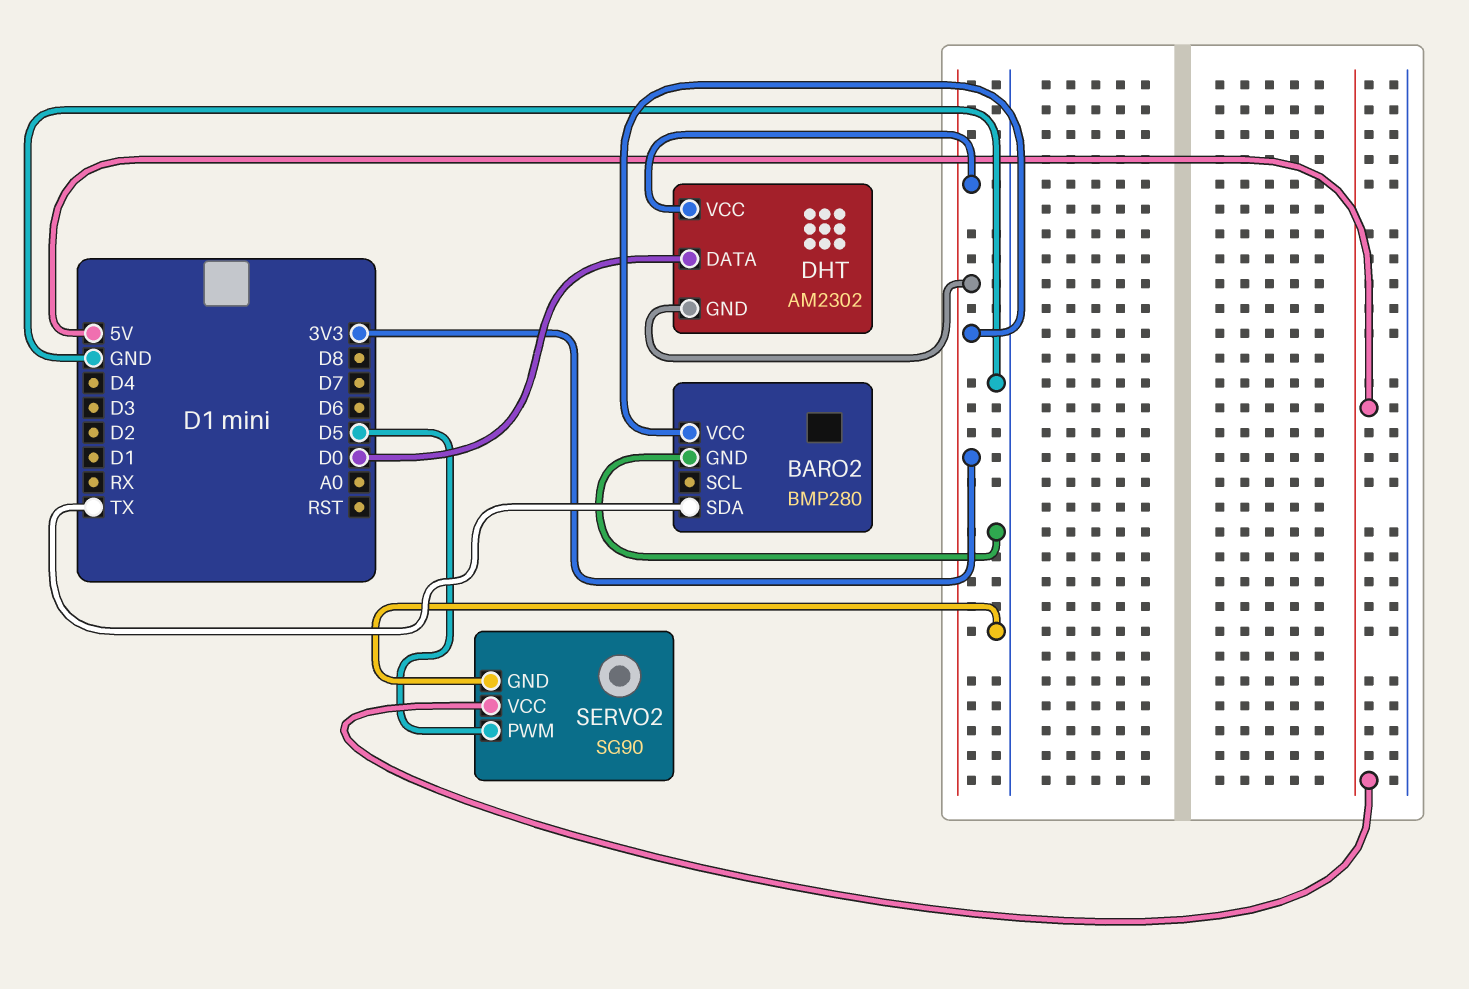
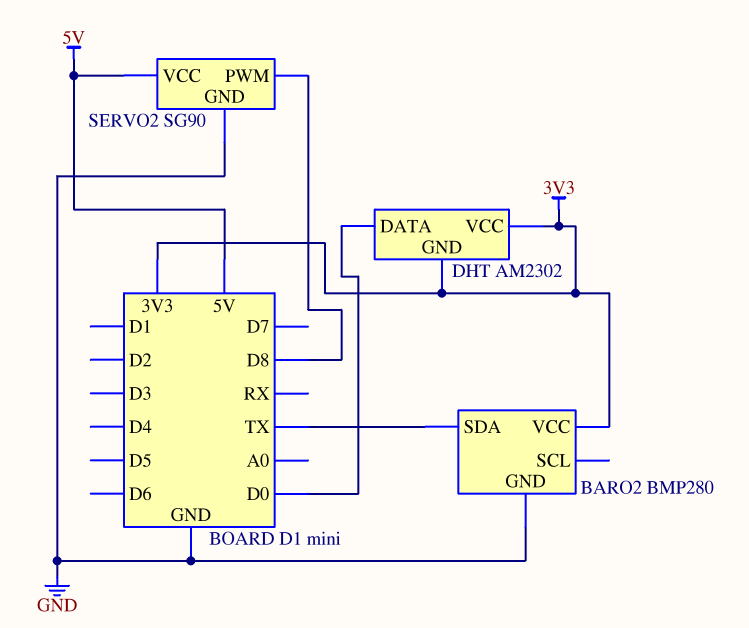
SERVO2 pin PWM: D5 -> D8

